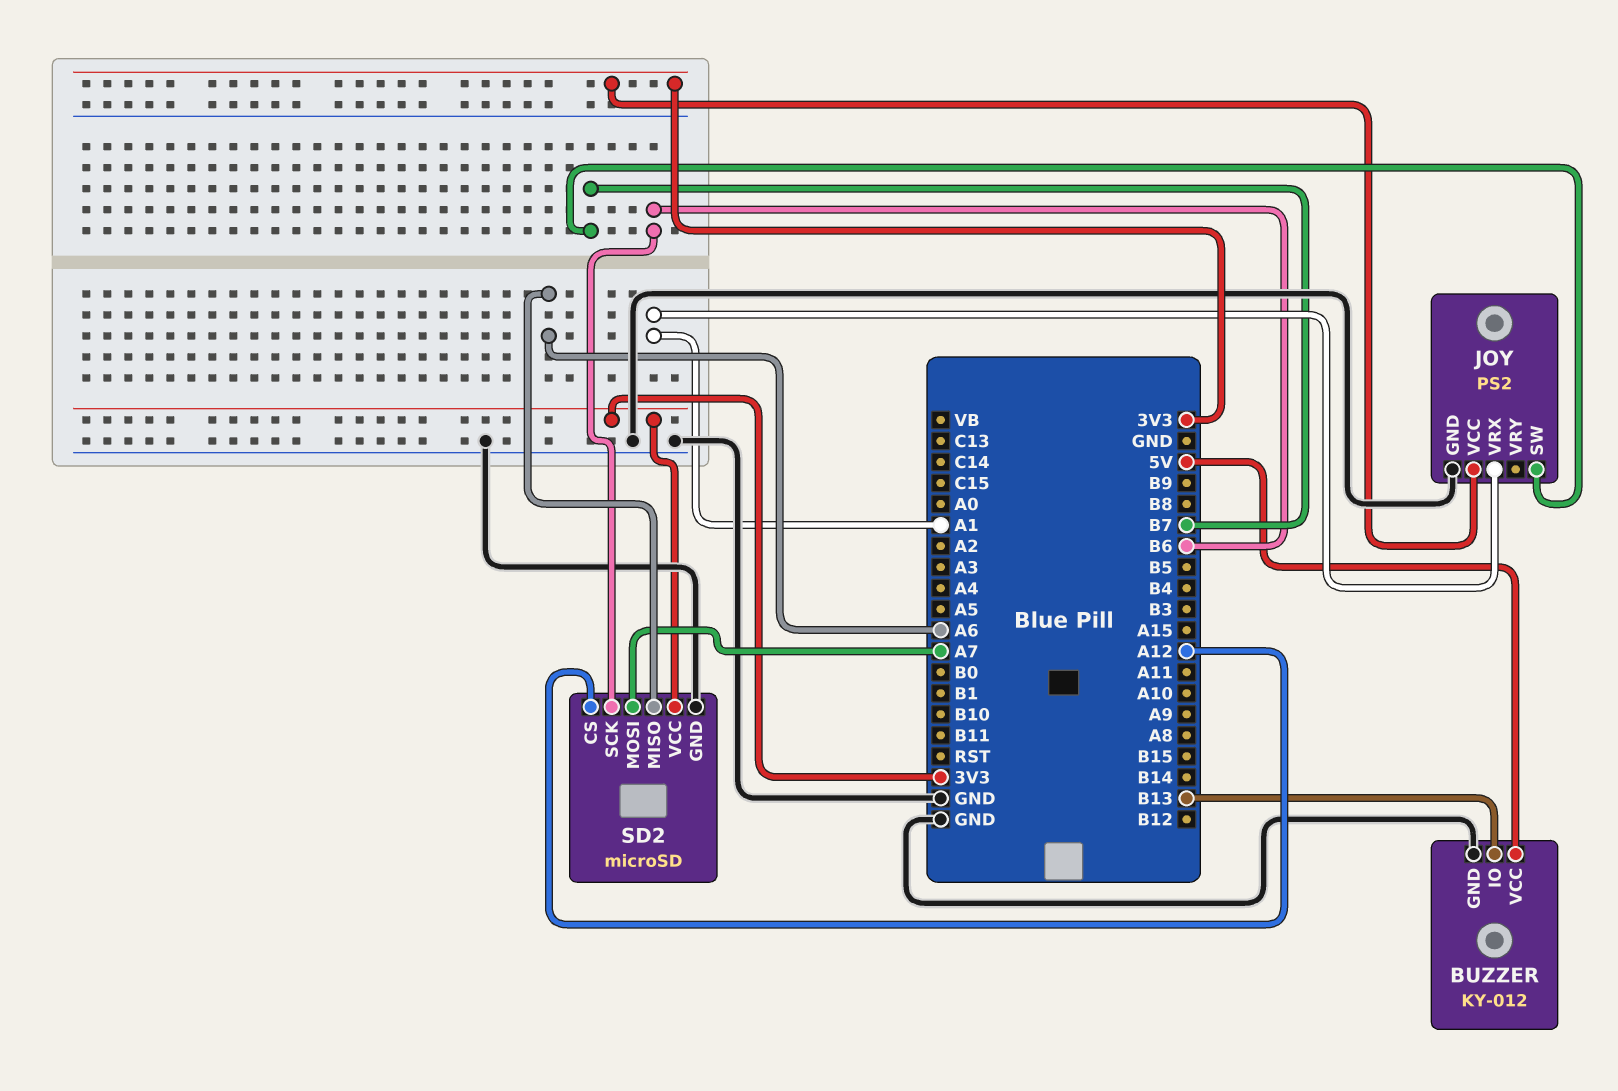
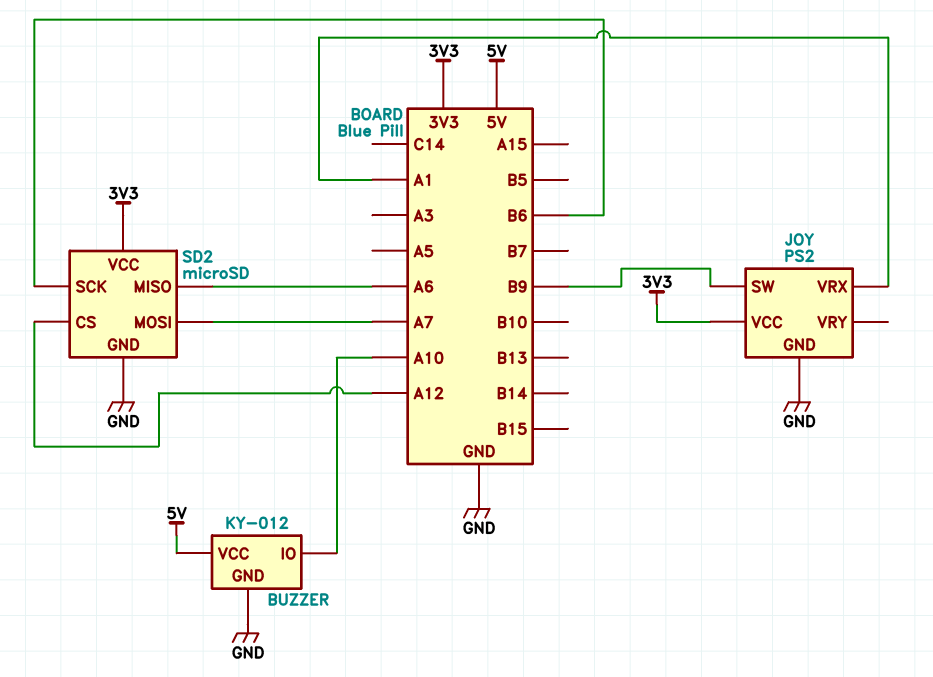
BUZZER pin IO: B13 -> A10
JOY pin SW: B7 -> B9

